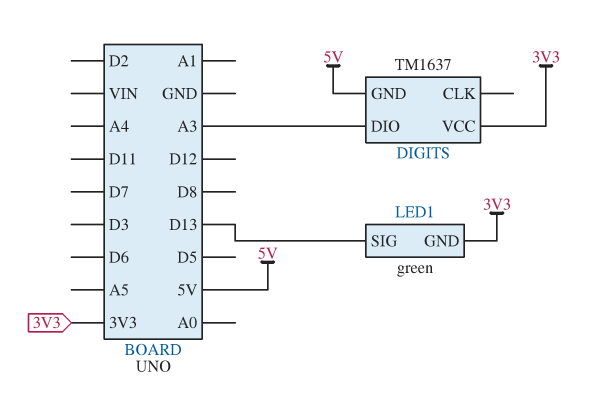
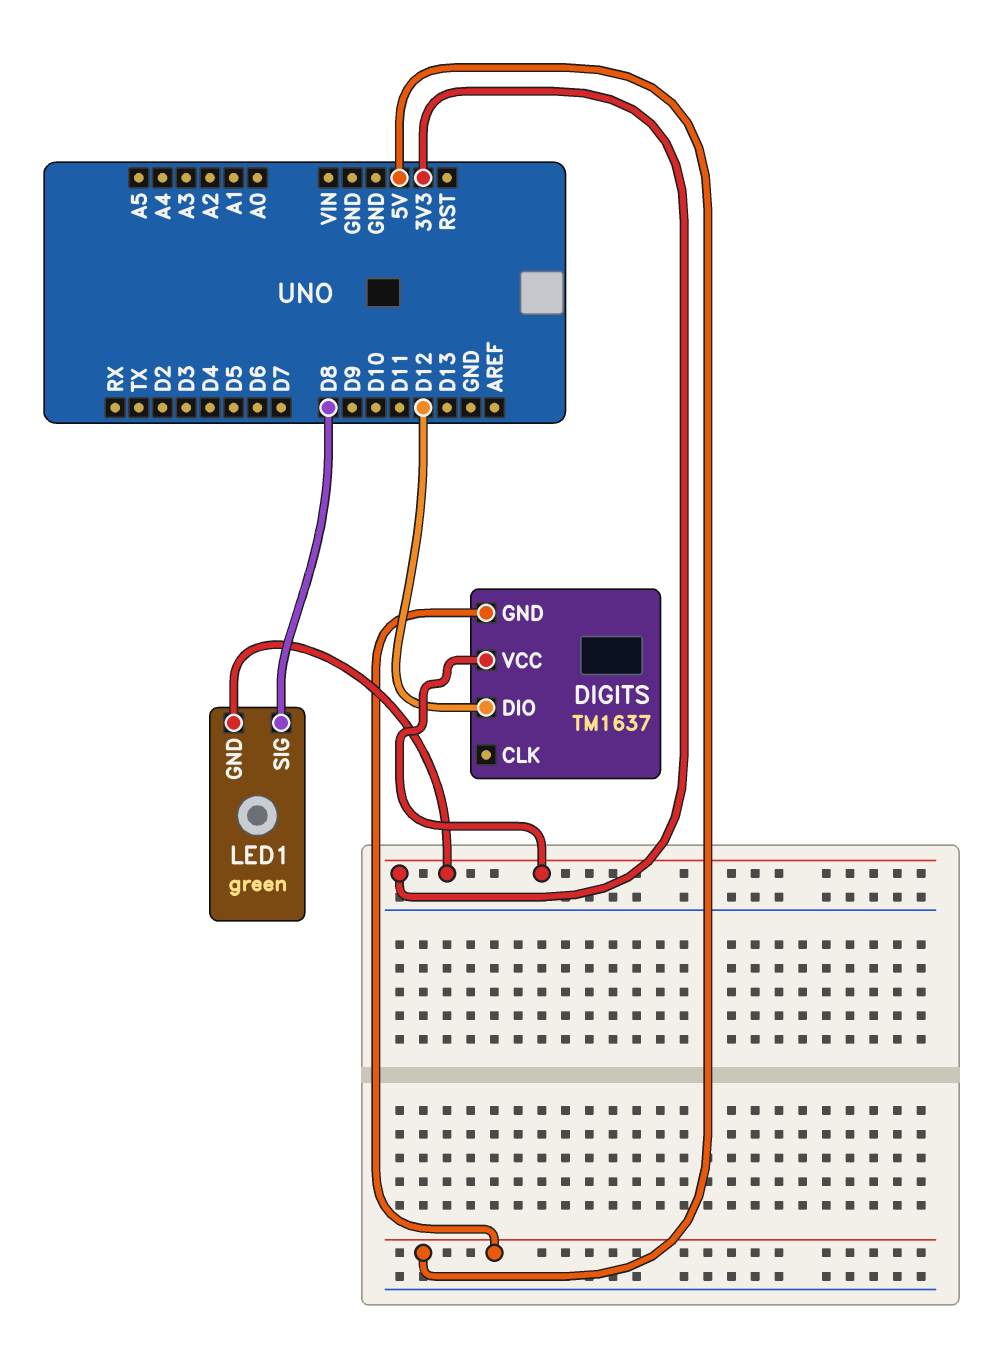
DIGITS pin DIO: A3 -> D12
LED1 pin SIG: D13 -> D8

